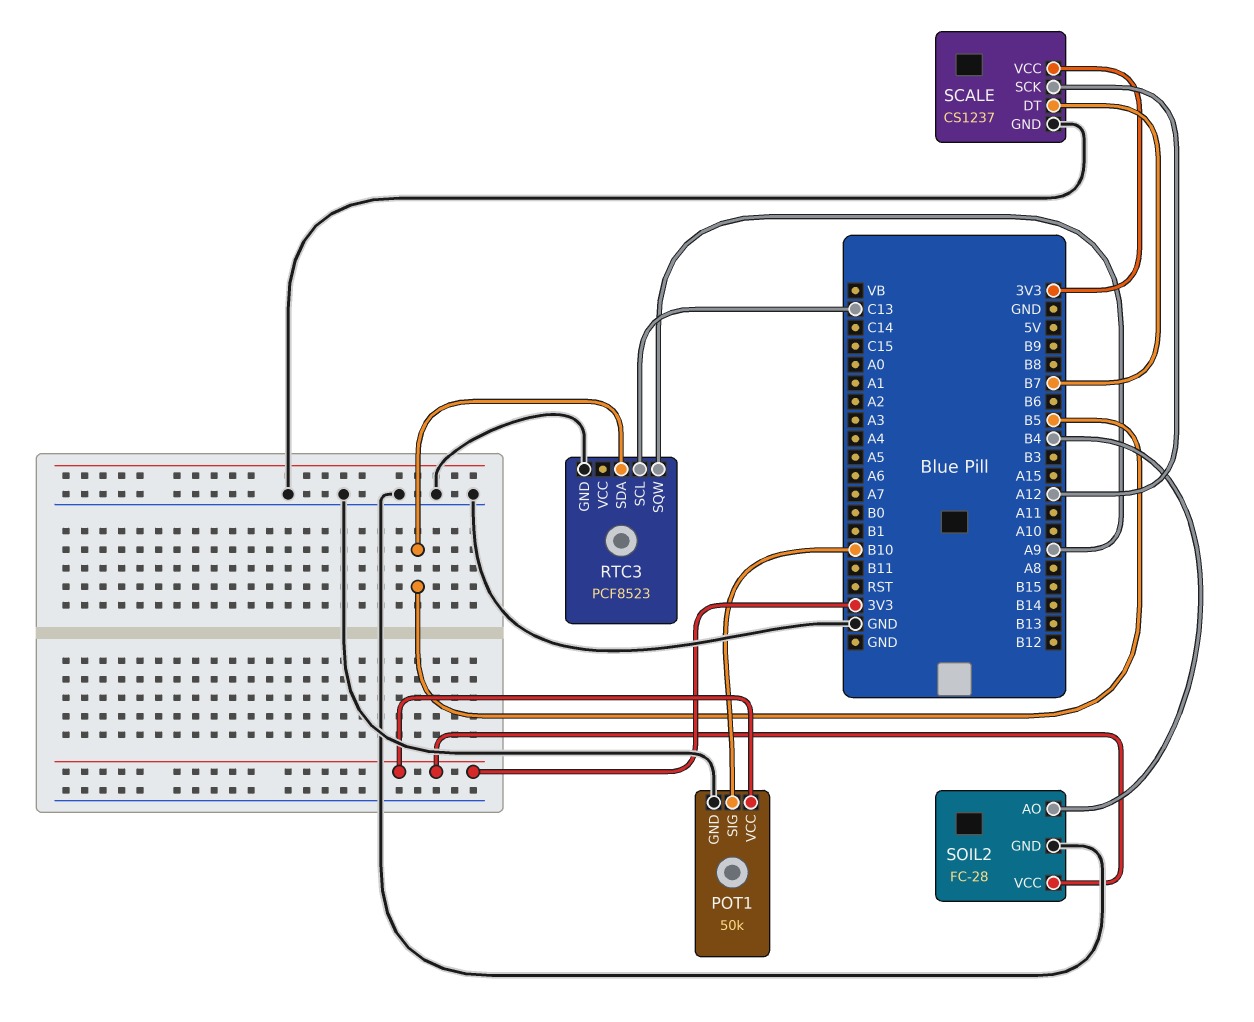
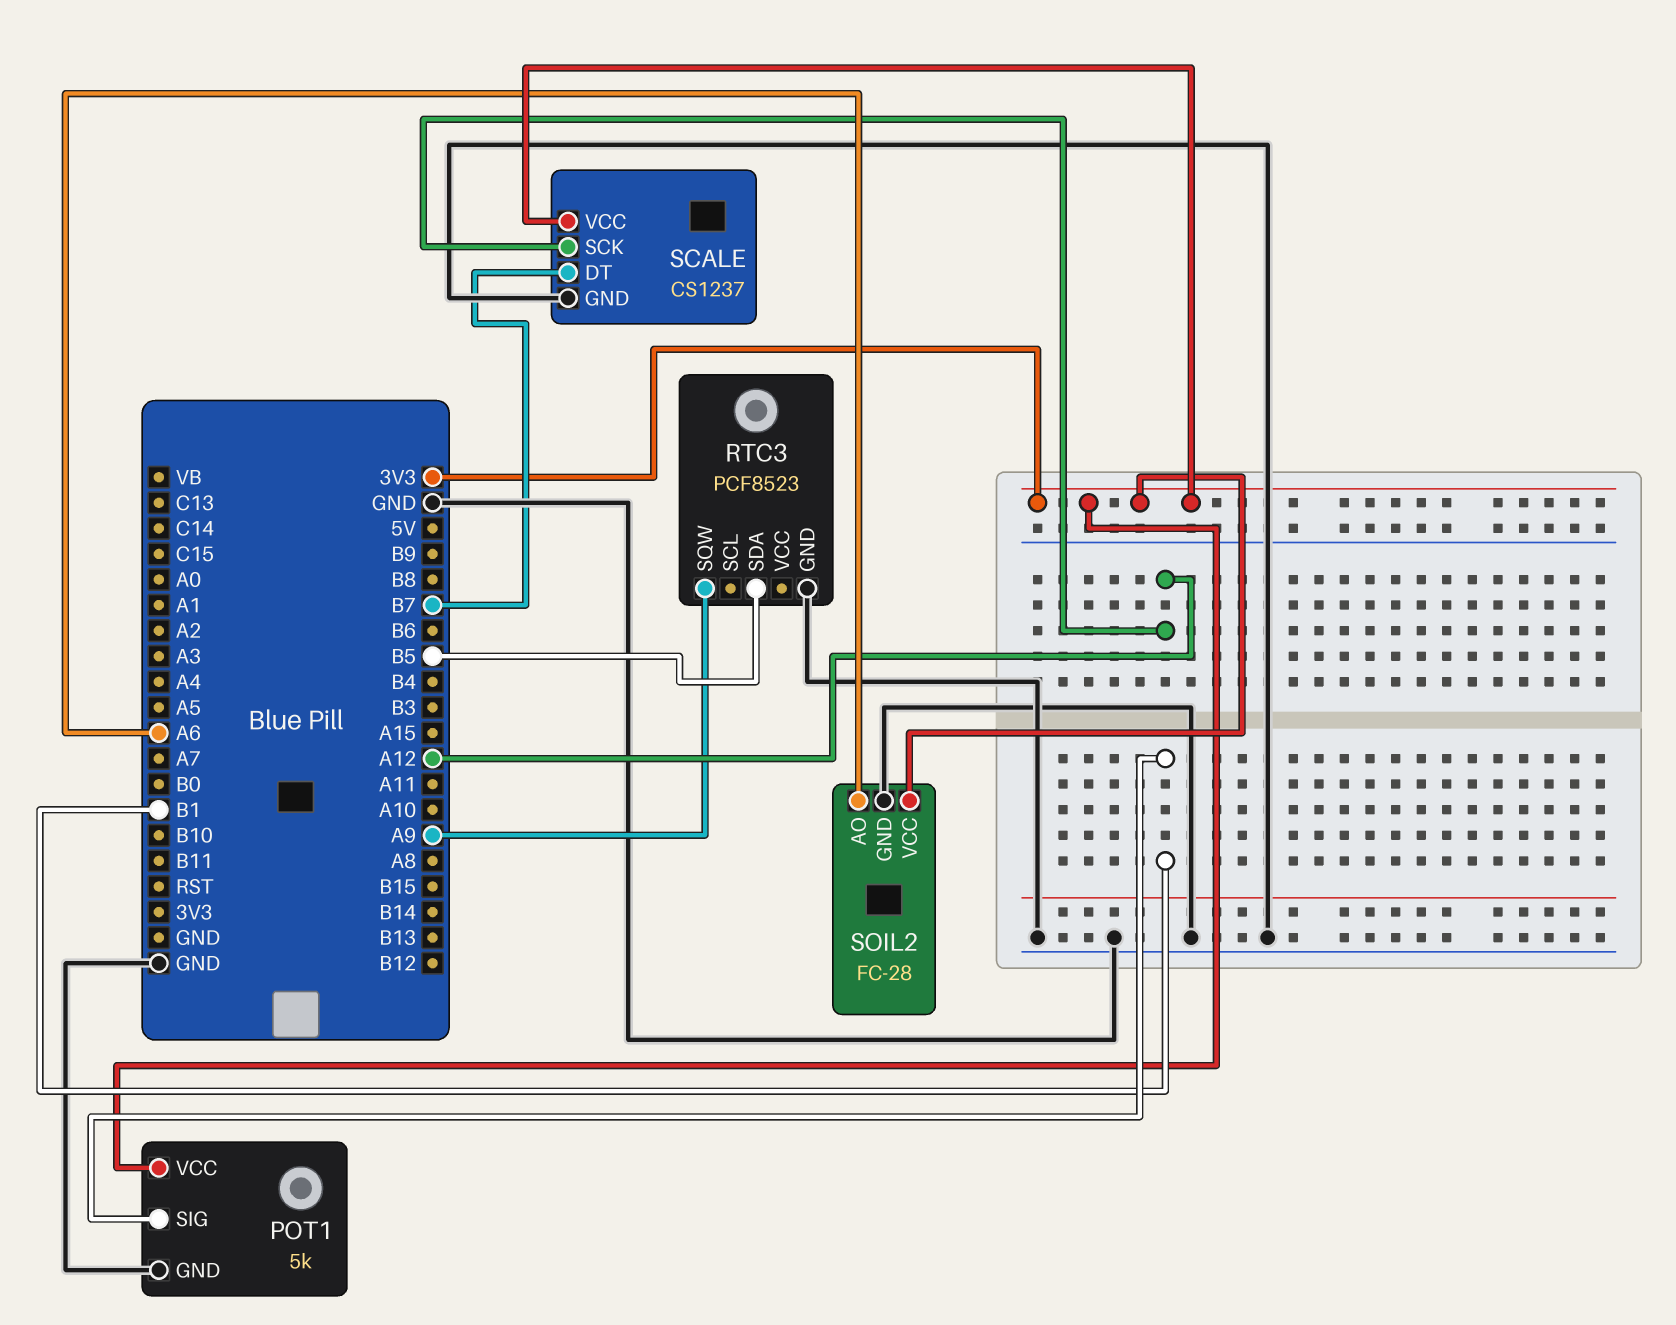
POT1: 50k -> 5k
POT1 pin SIG: B10 -> B1
RTC3 pin SCL: C13 -> none
SOIL2 pin AO: B4 -> A6

